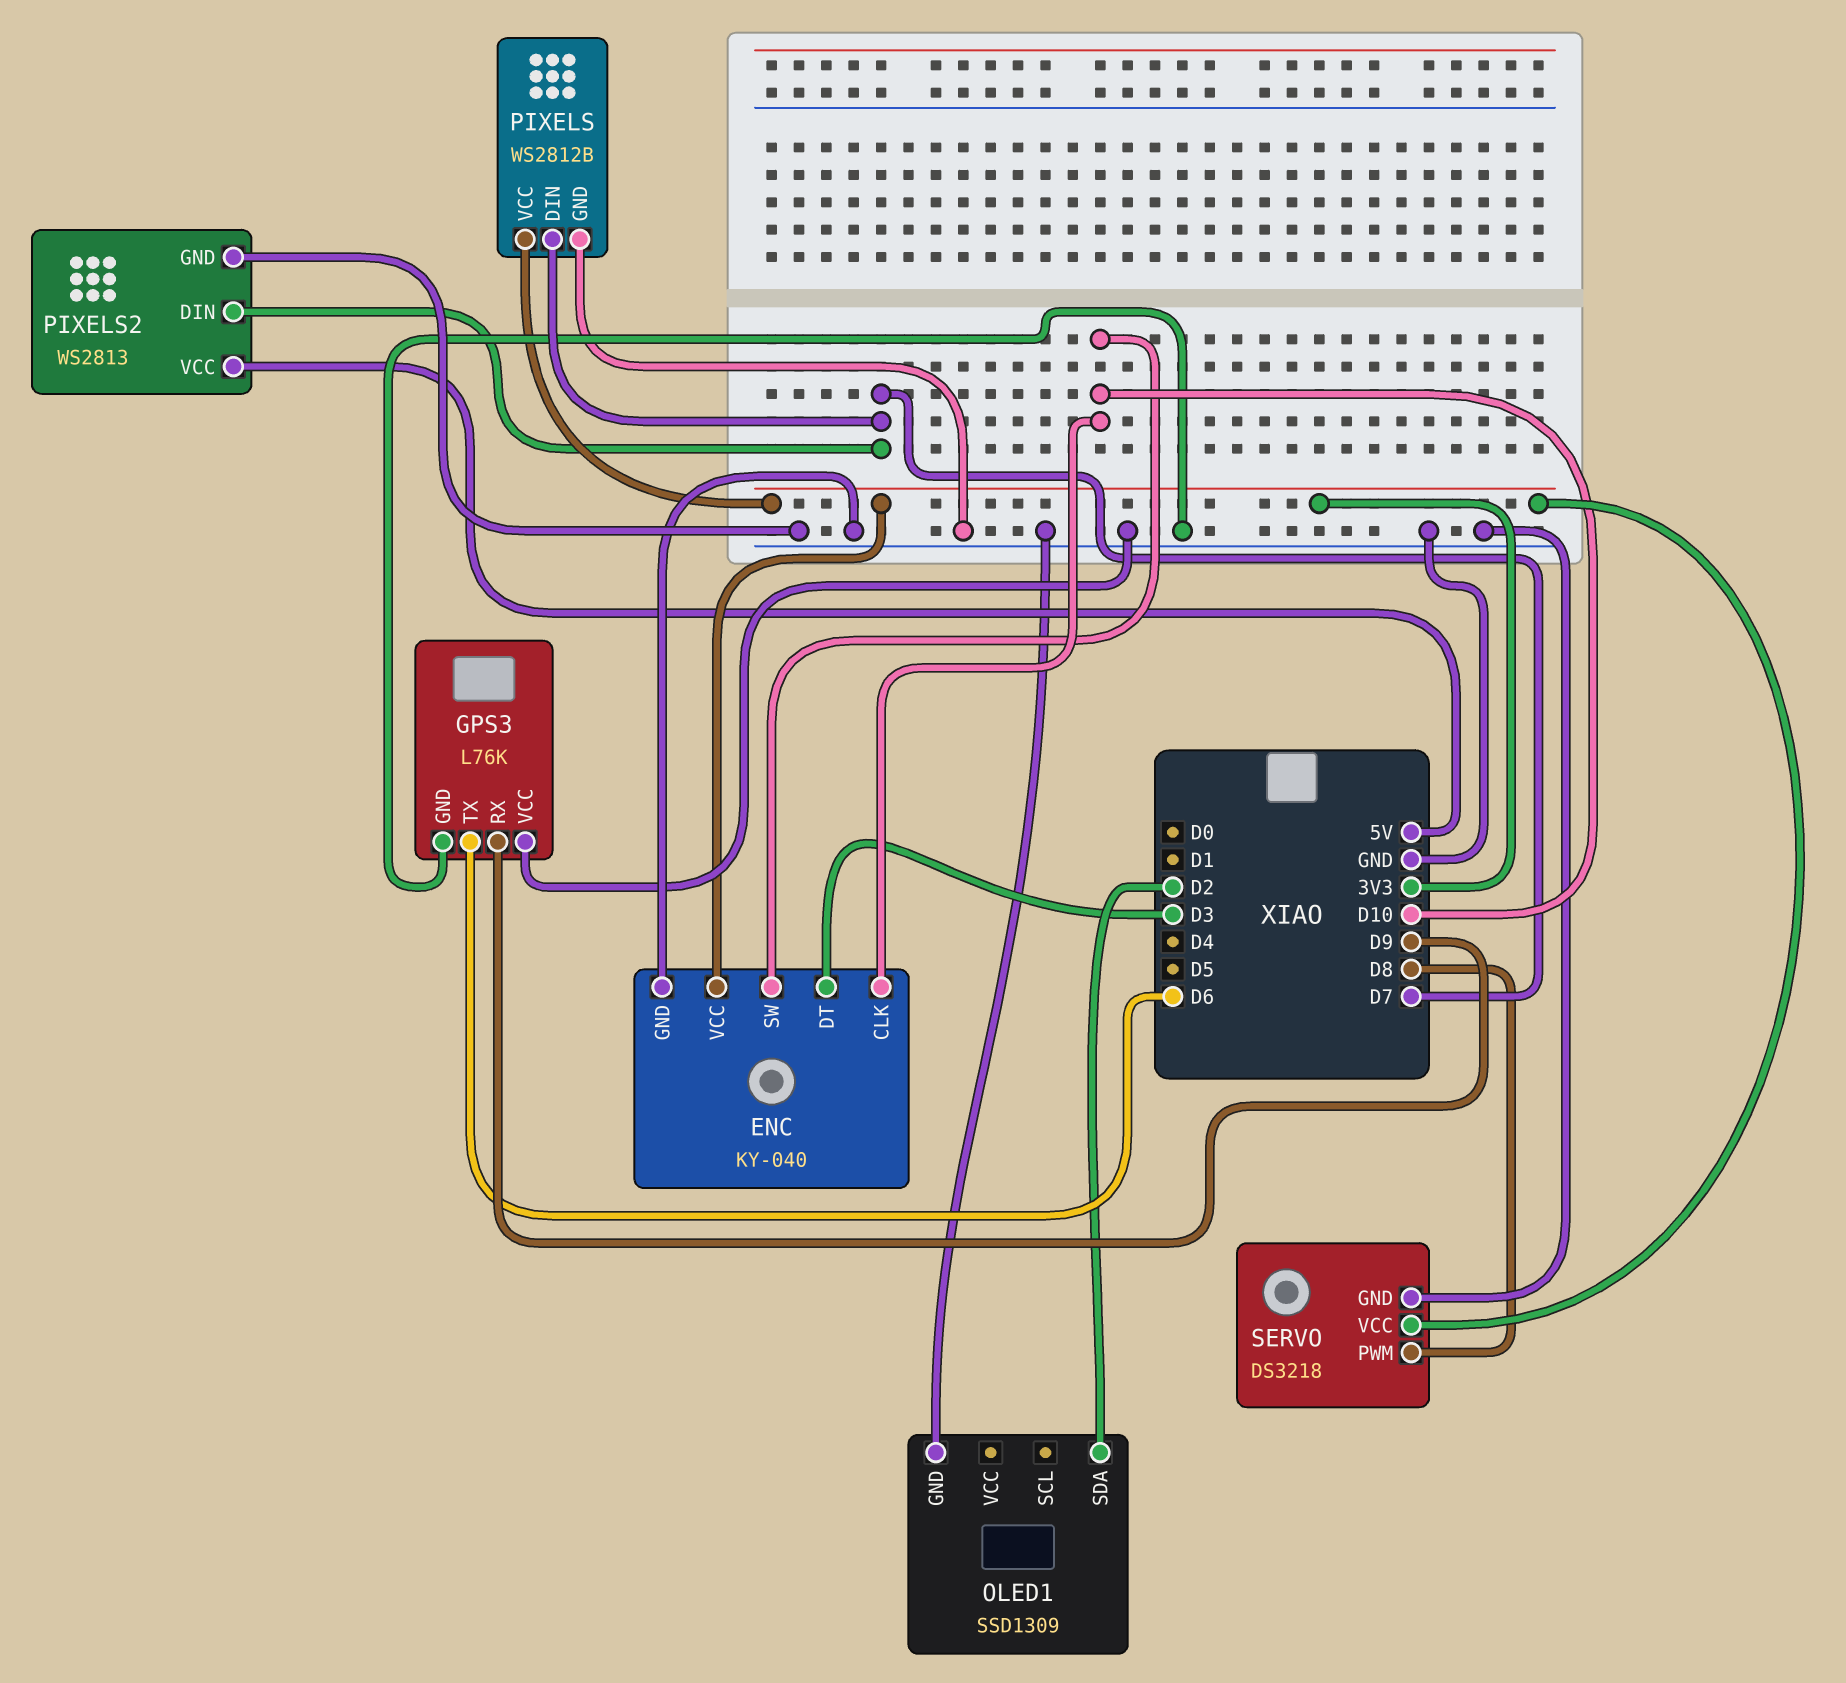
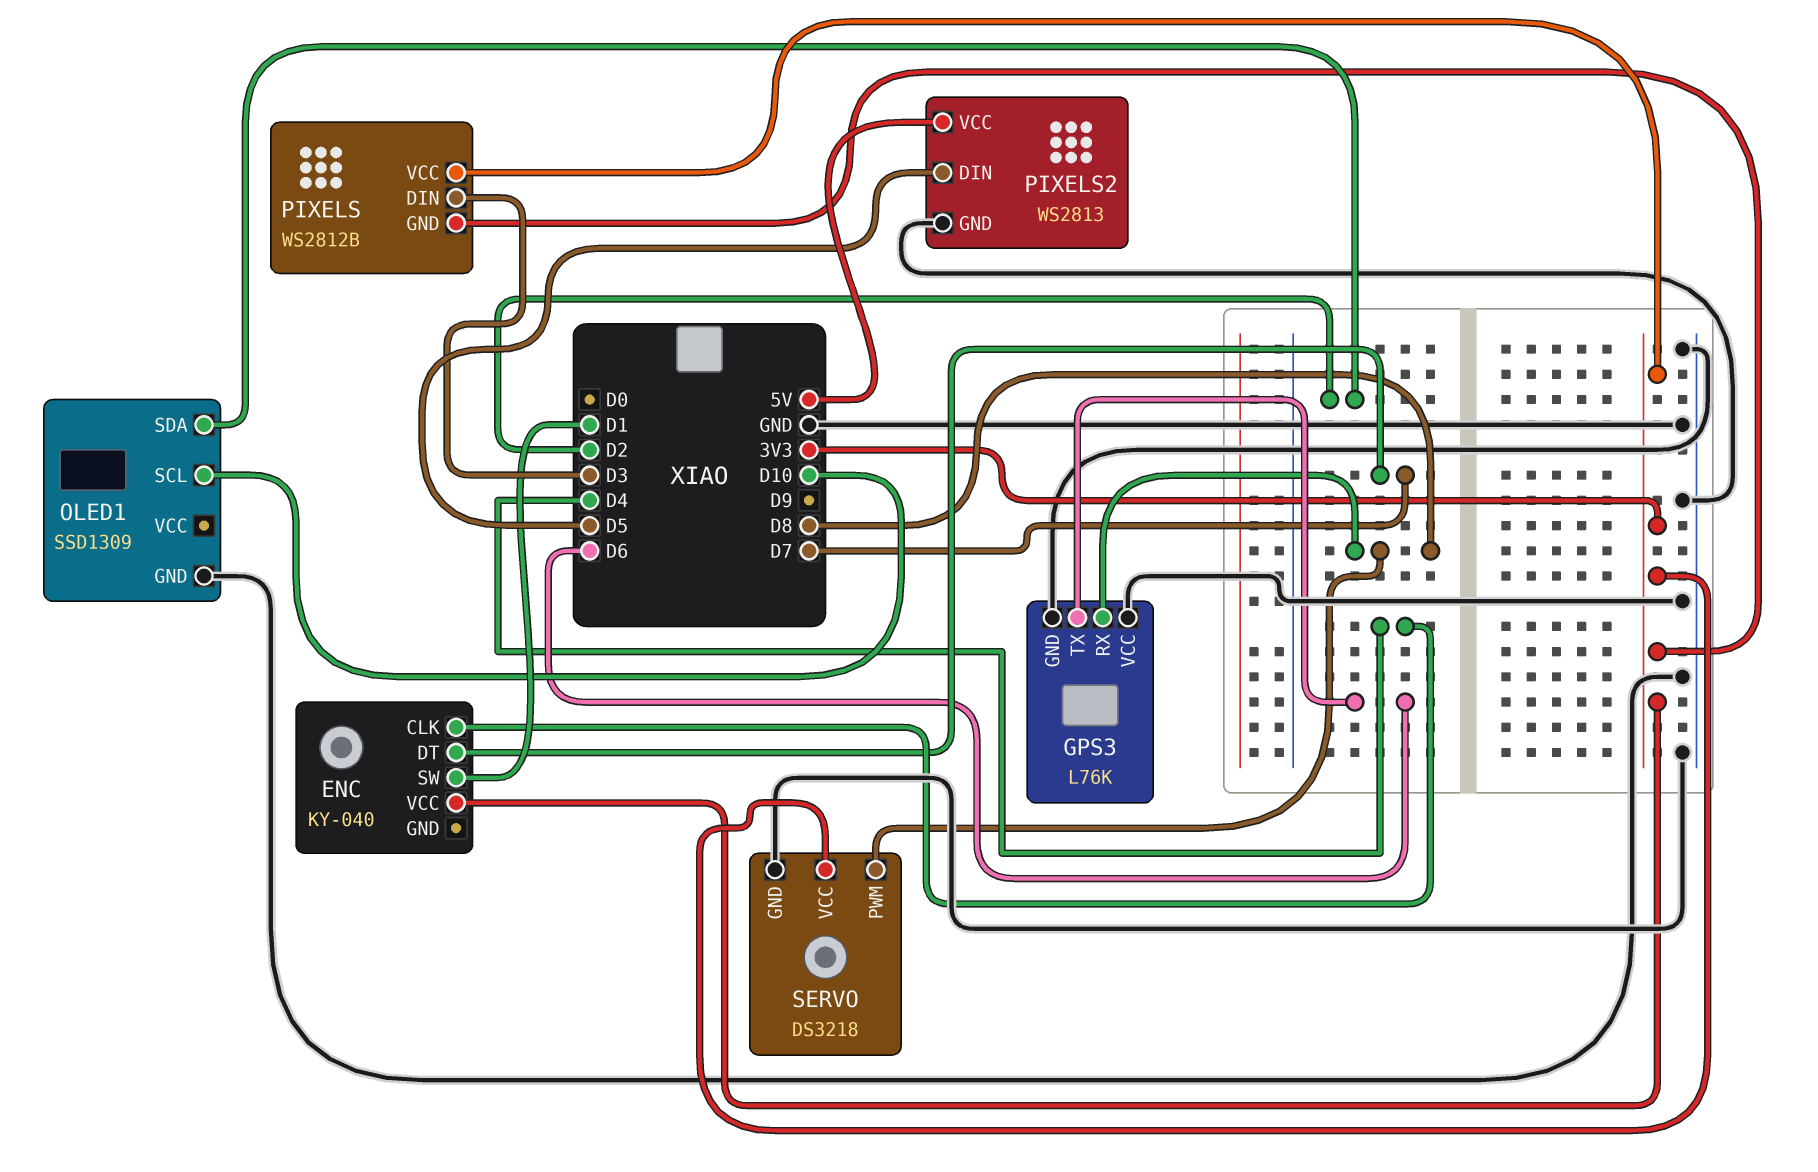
ENC pin CLK: D10 -> D4
ENC pin DT: D3 -> D7
ENC pin GND: GND -> none
ENC pin SW: D10 -> D1
GPS3 pin RX: D9 -> D8
OLED1 pin SCL: none -> D10
PIXELS pin DIN: D7 -> D3
PIXELS pin GND: GND -> 3V3
PIXELS2 pin DIN: D7 -> D5

